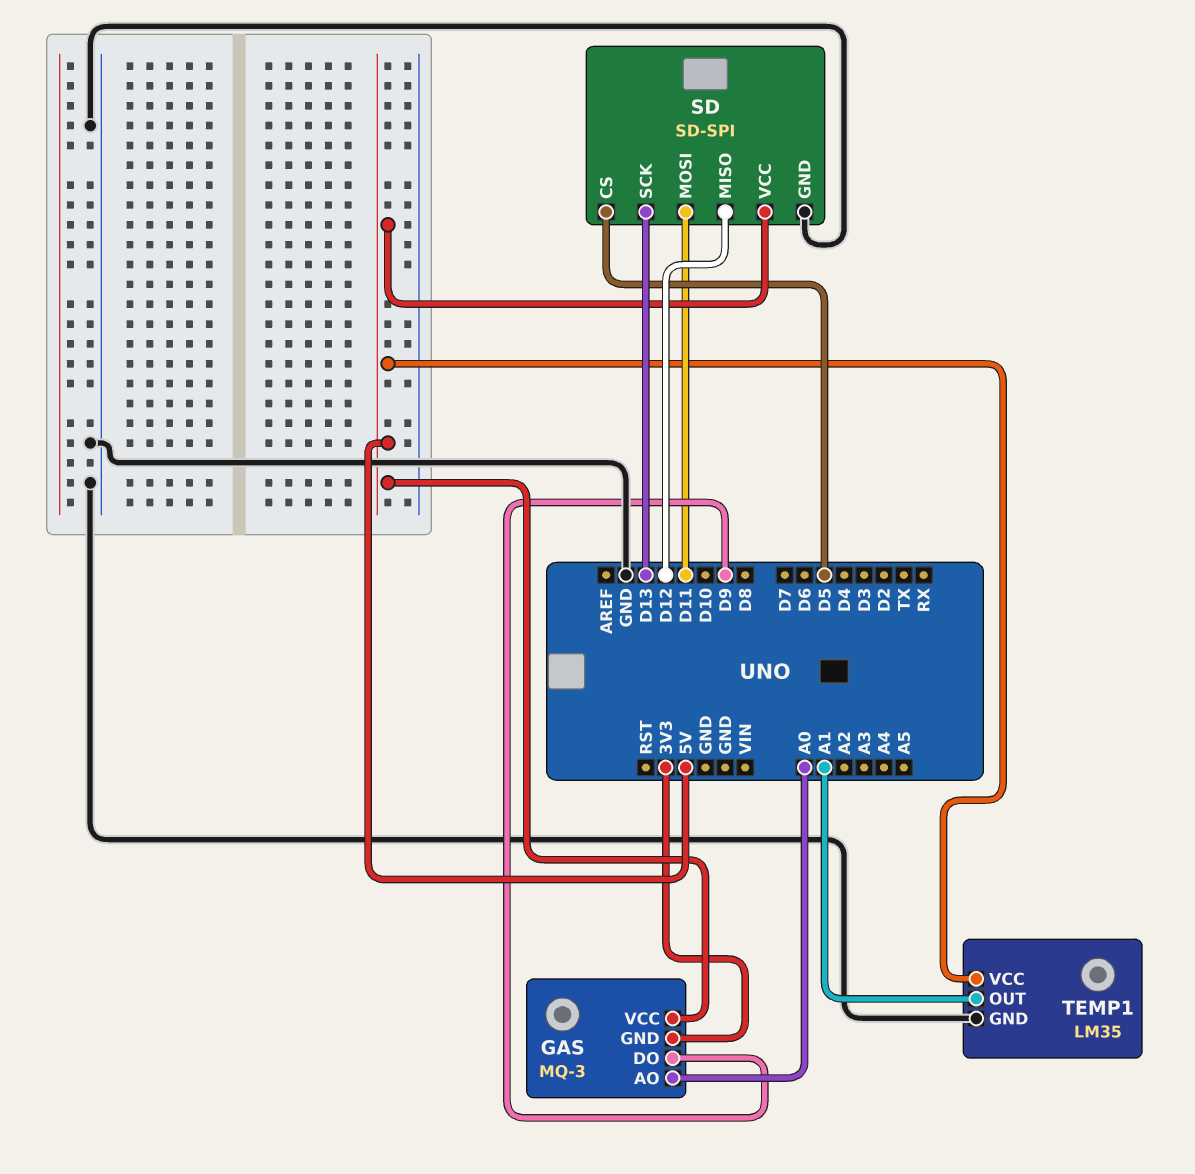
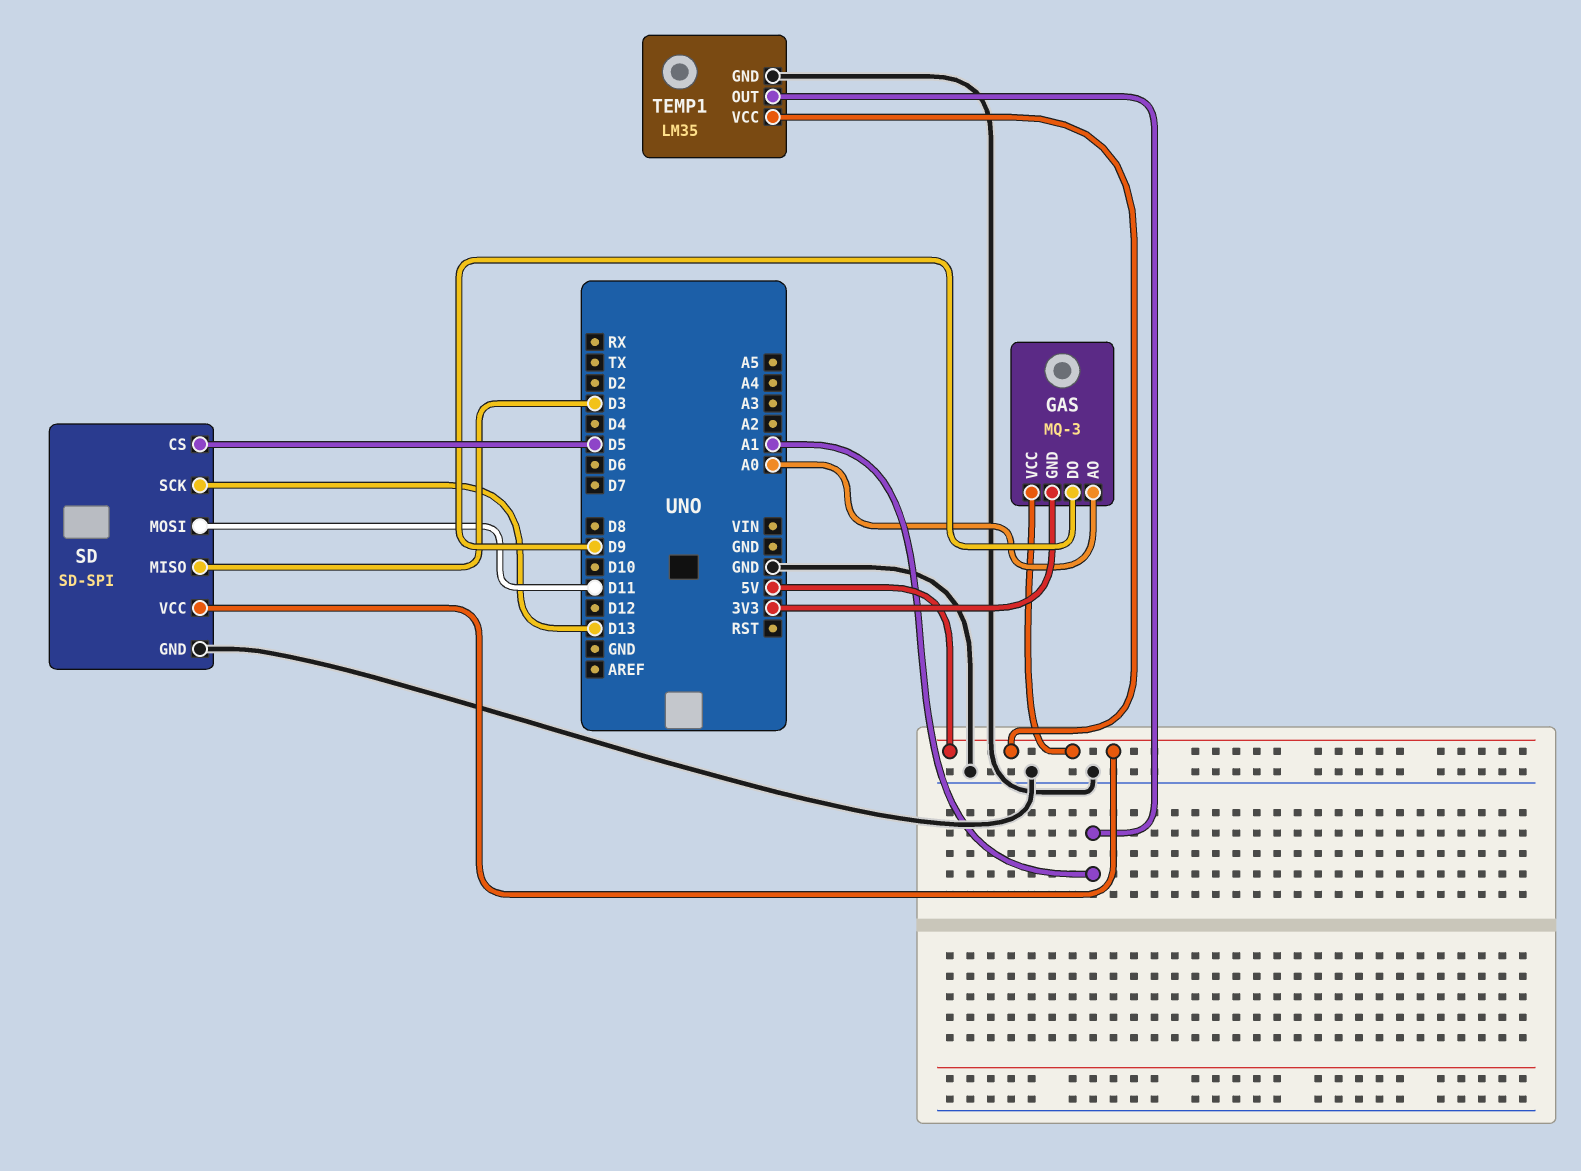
SD pin MISO: D12 -> D3

